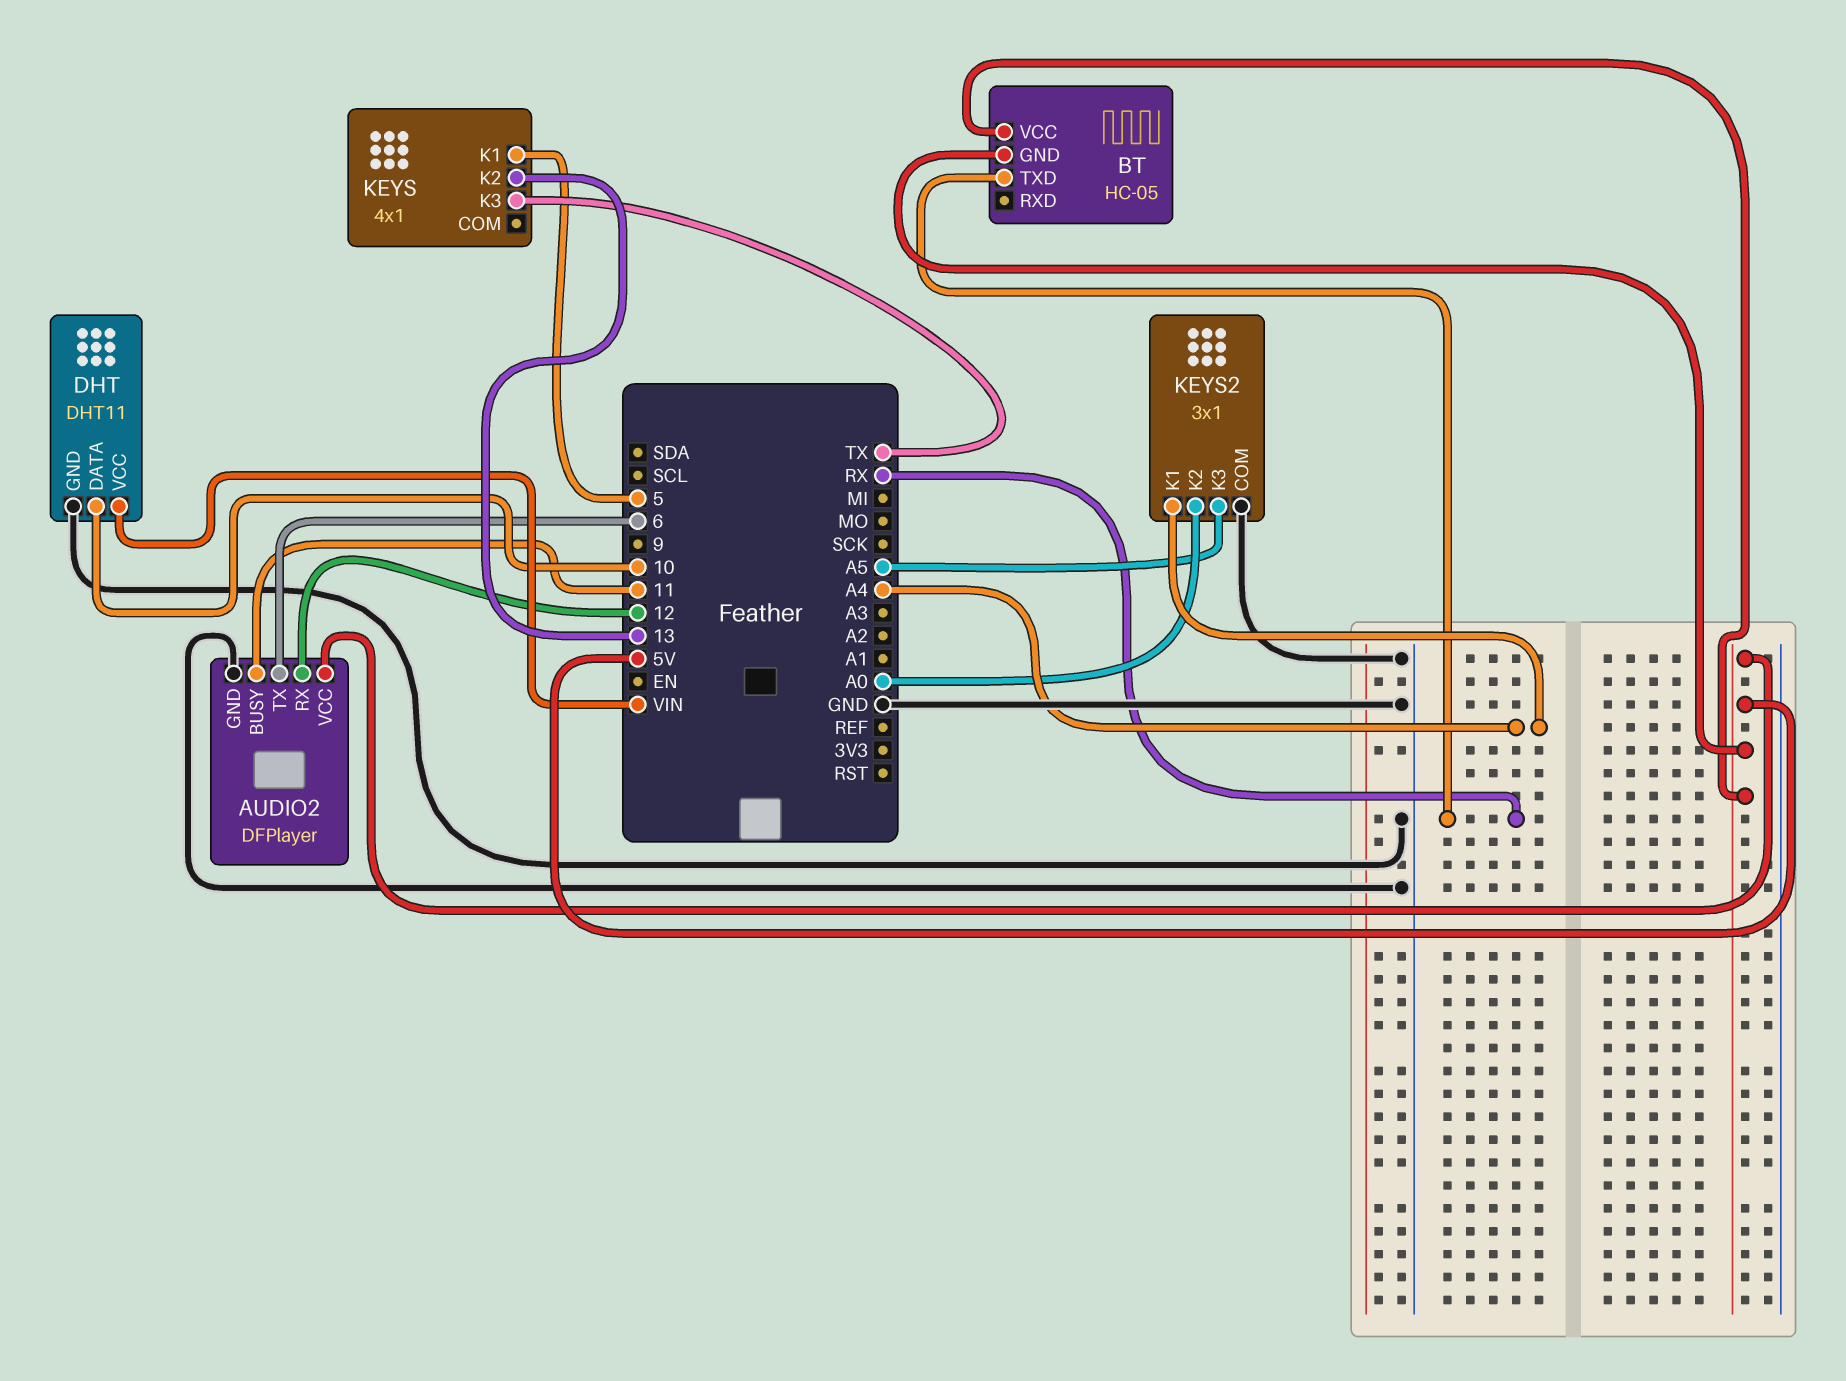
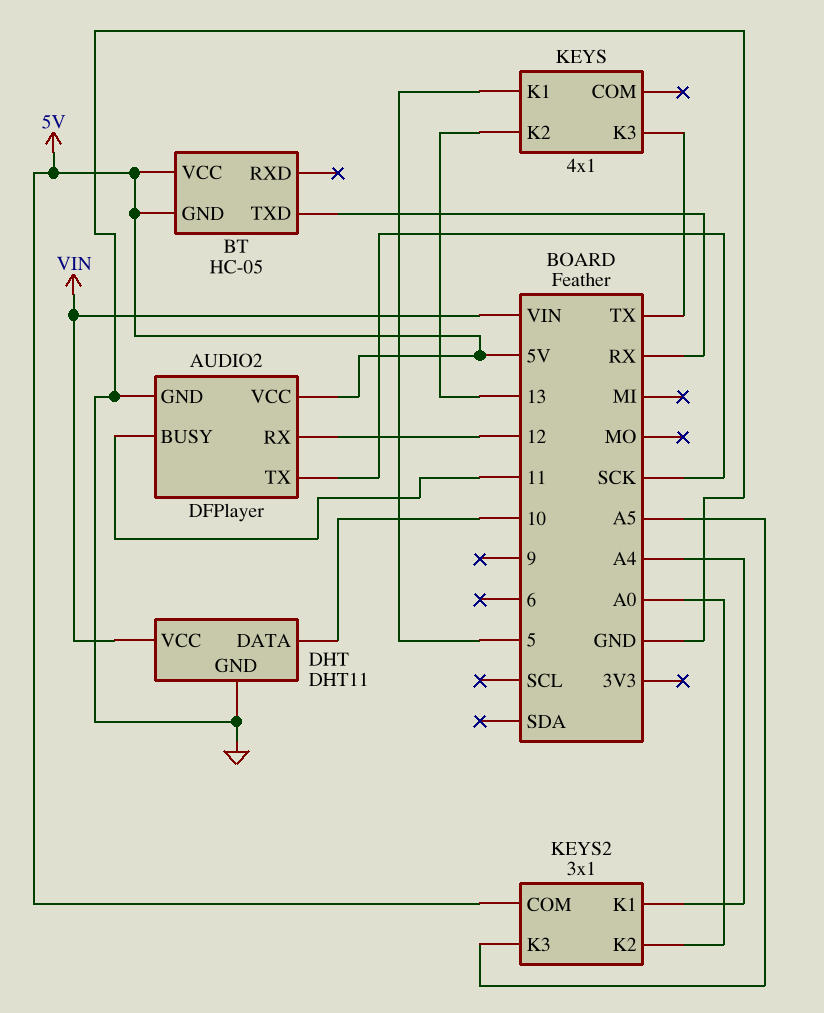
AUDIO2 pin TX: 6 -> SCK
KEYS2 pin COM: GND -> 5V

